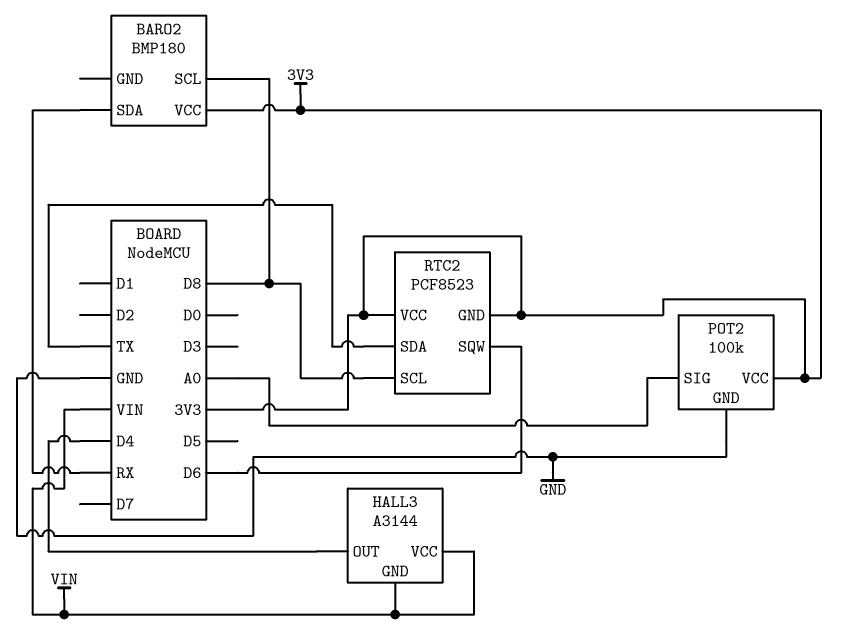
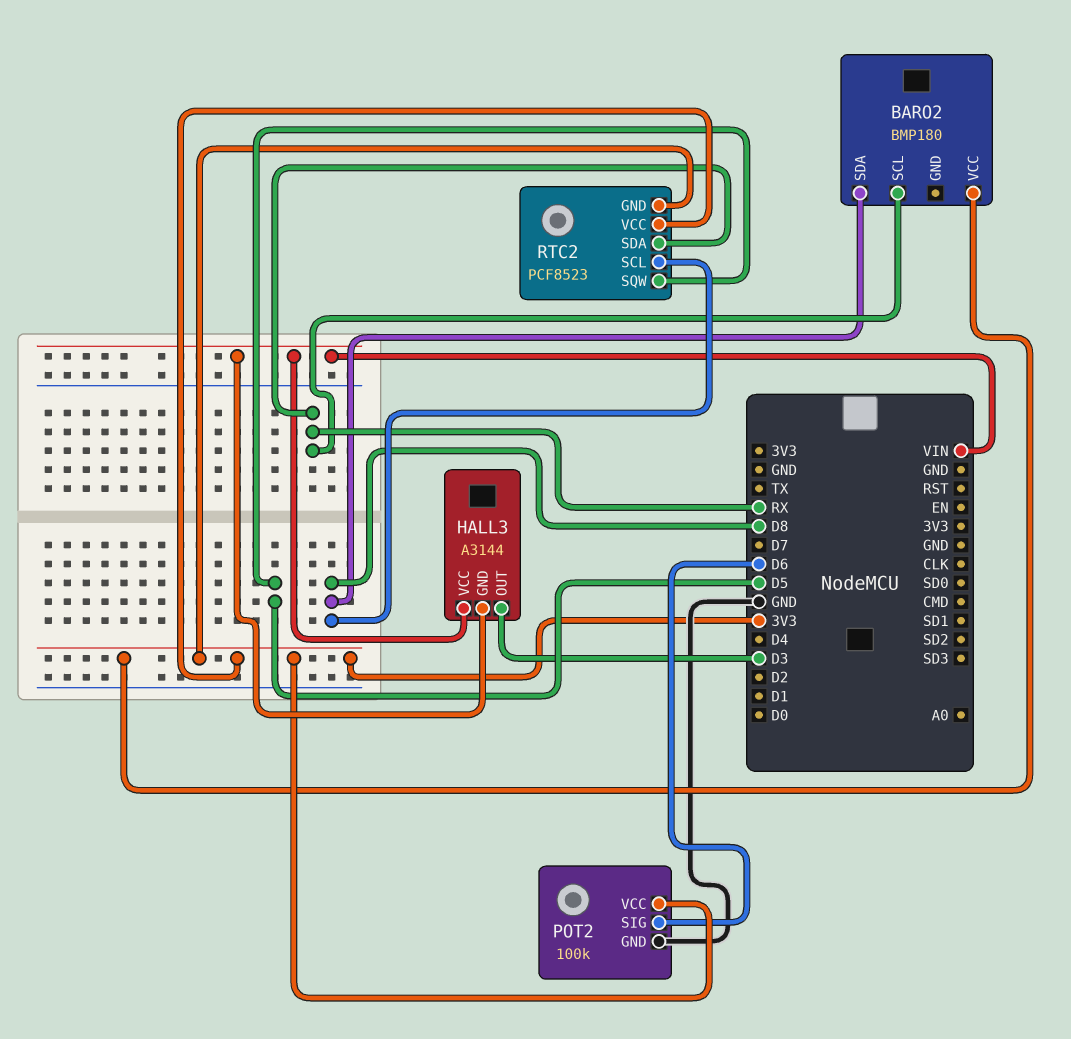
BARO2 pin SCL: D8 -> RX
BARO2 pin SDA: RX -> D8
HALL3 pin OUT: D4 -> D3
POT2 pin SIG: A0 -> D6
RTC2 pin SDA: TX -> RX
RTC2 pin SQW: D6 -> D5

